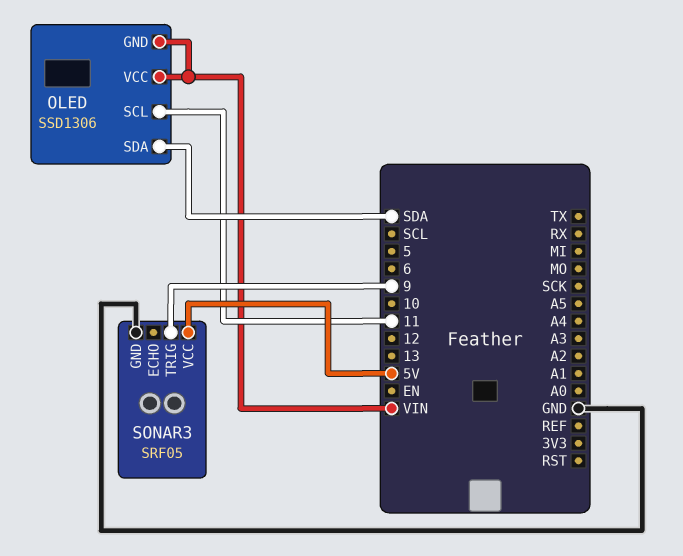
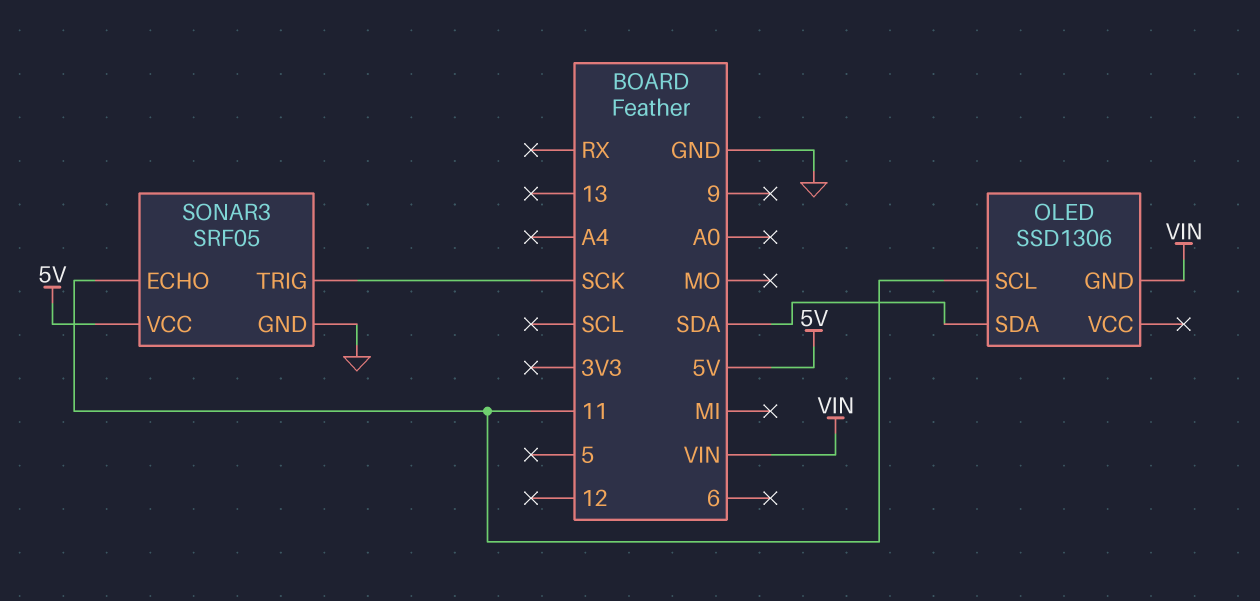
OLED pin VCC: VIN -> none
SONAR3 pin ECHO: none -> 11
SONAR3 pin TRIG: 9 -> SCK

